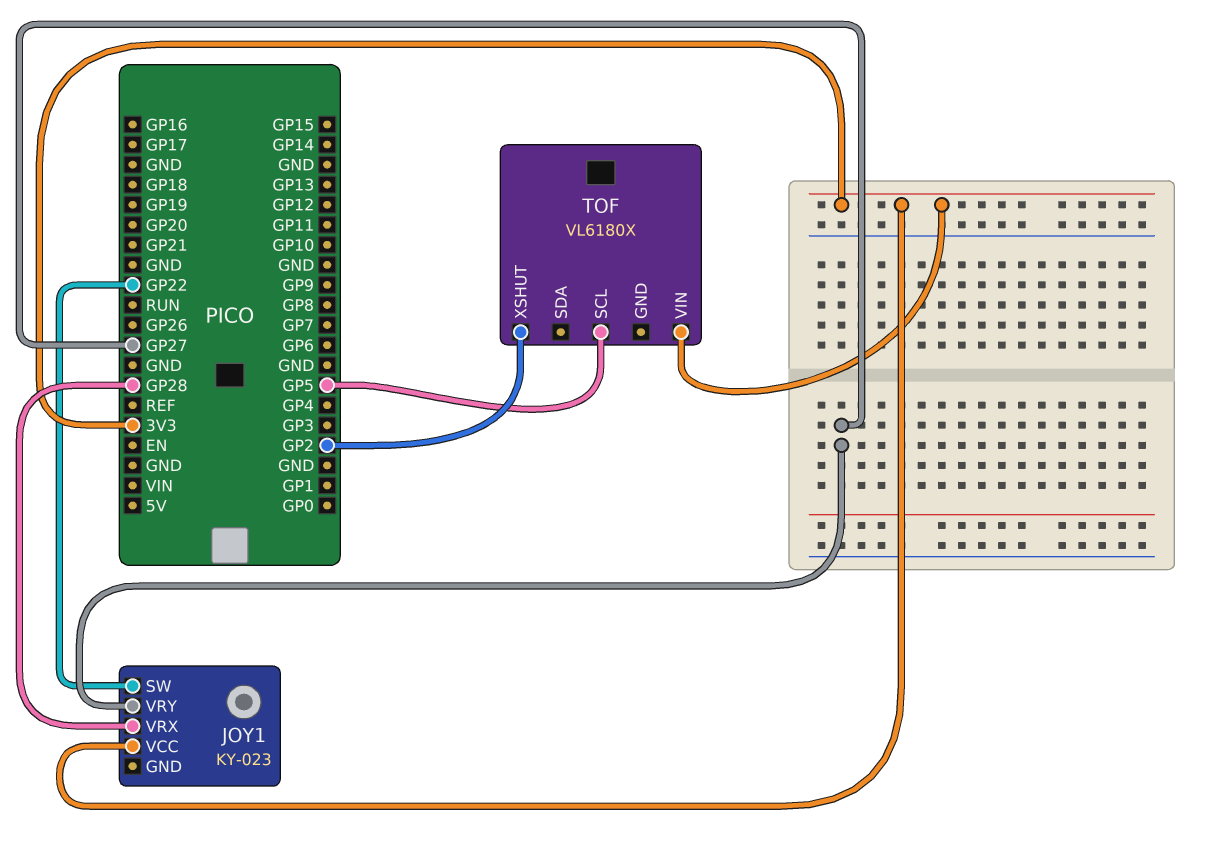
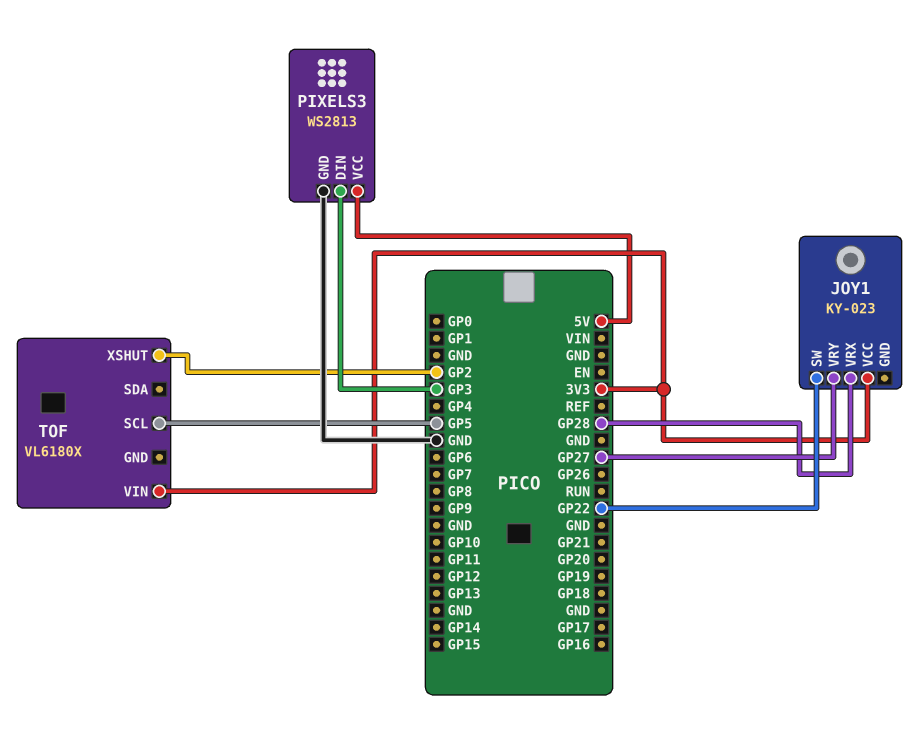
PIXELS3: none -> WS2813
PIXELS3 pin DIN: none -> GP3
PIXELS3 pin GND: none -> GND
PIXELS3 pin VCC: none -> 5V

